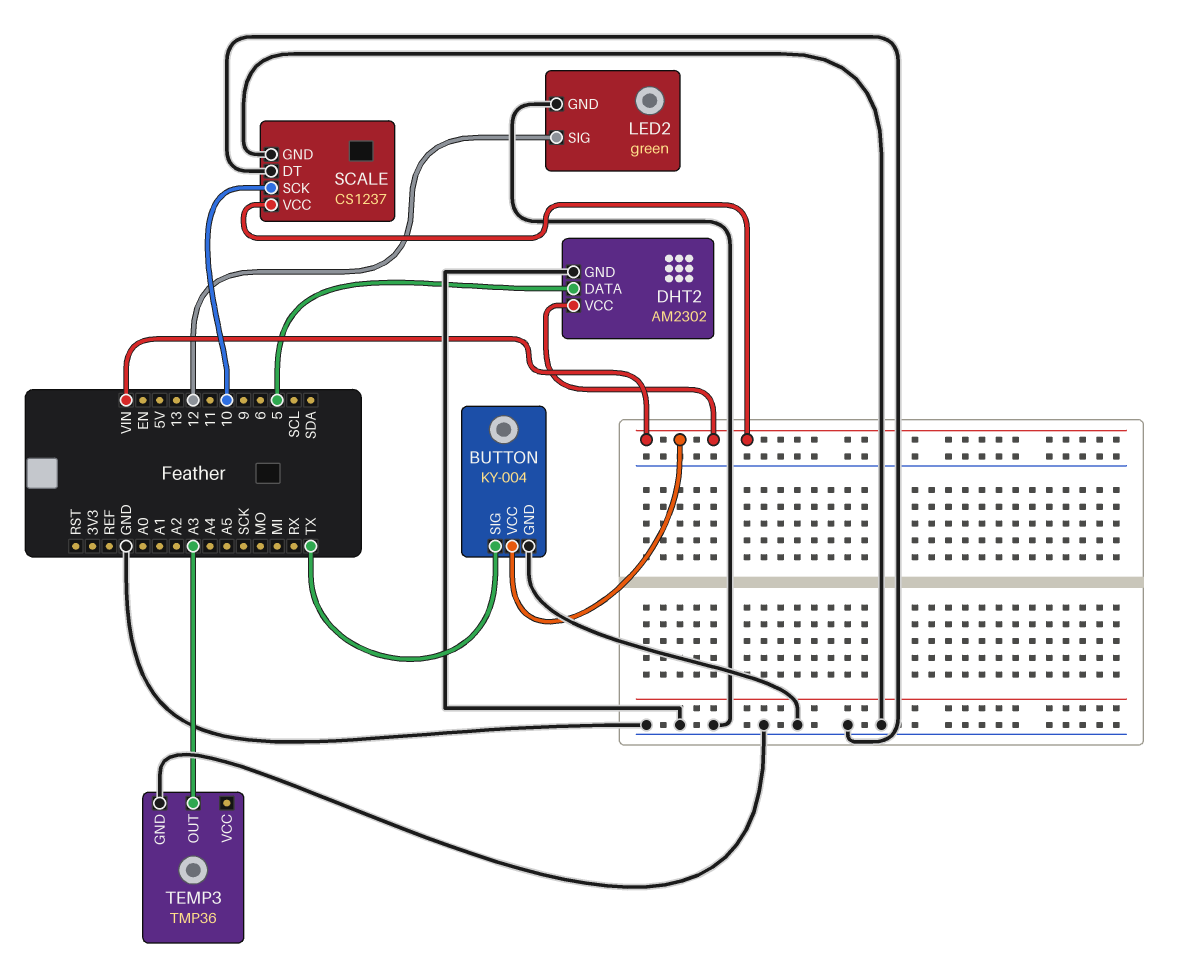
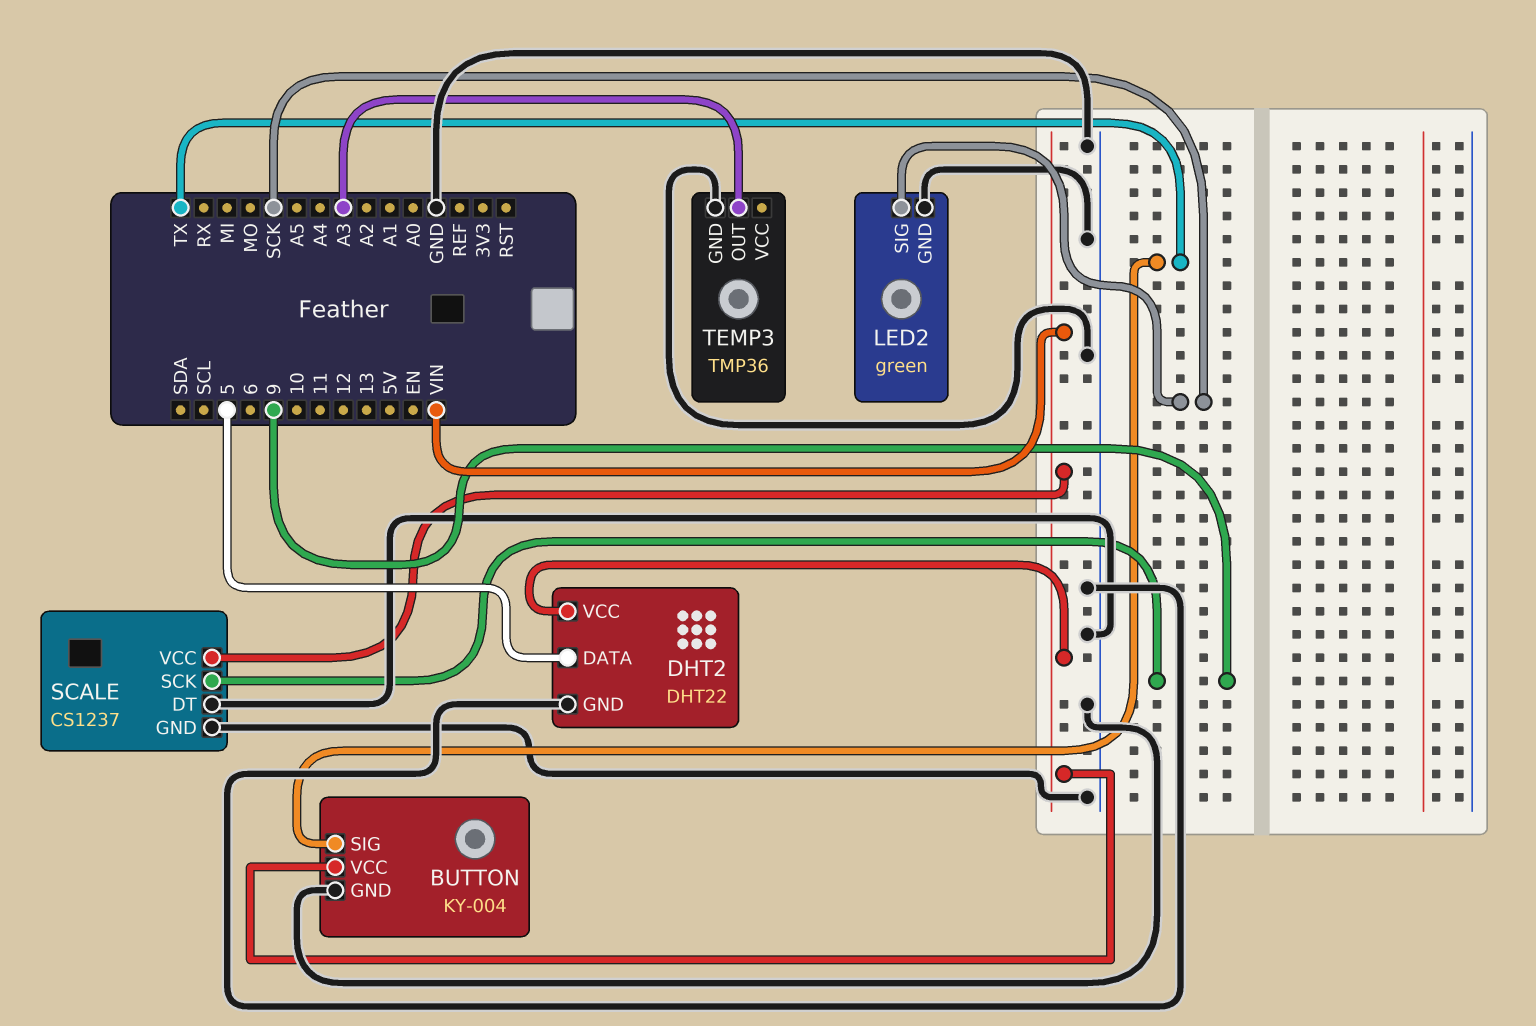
DHT2: AM2302 -> DHT22
LED2 pin SIG: 12 -> SCK
SCALE pin SCK: 10 -> 9

